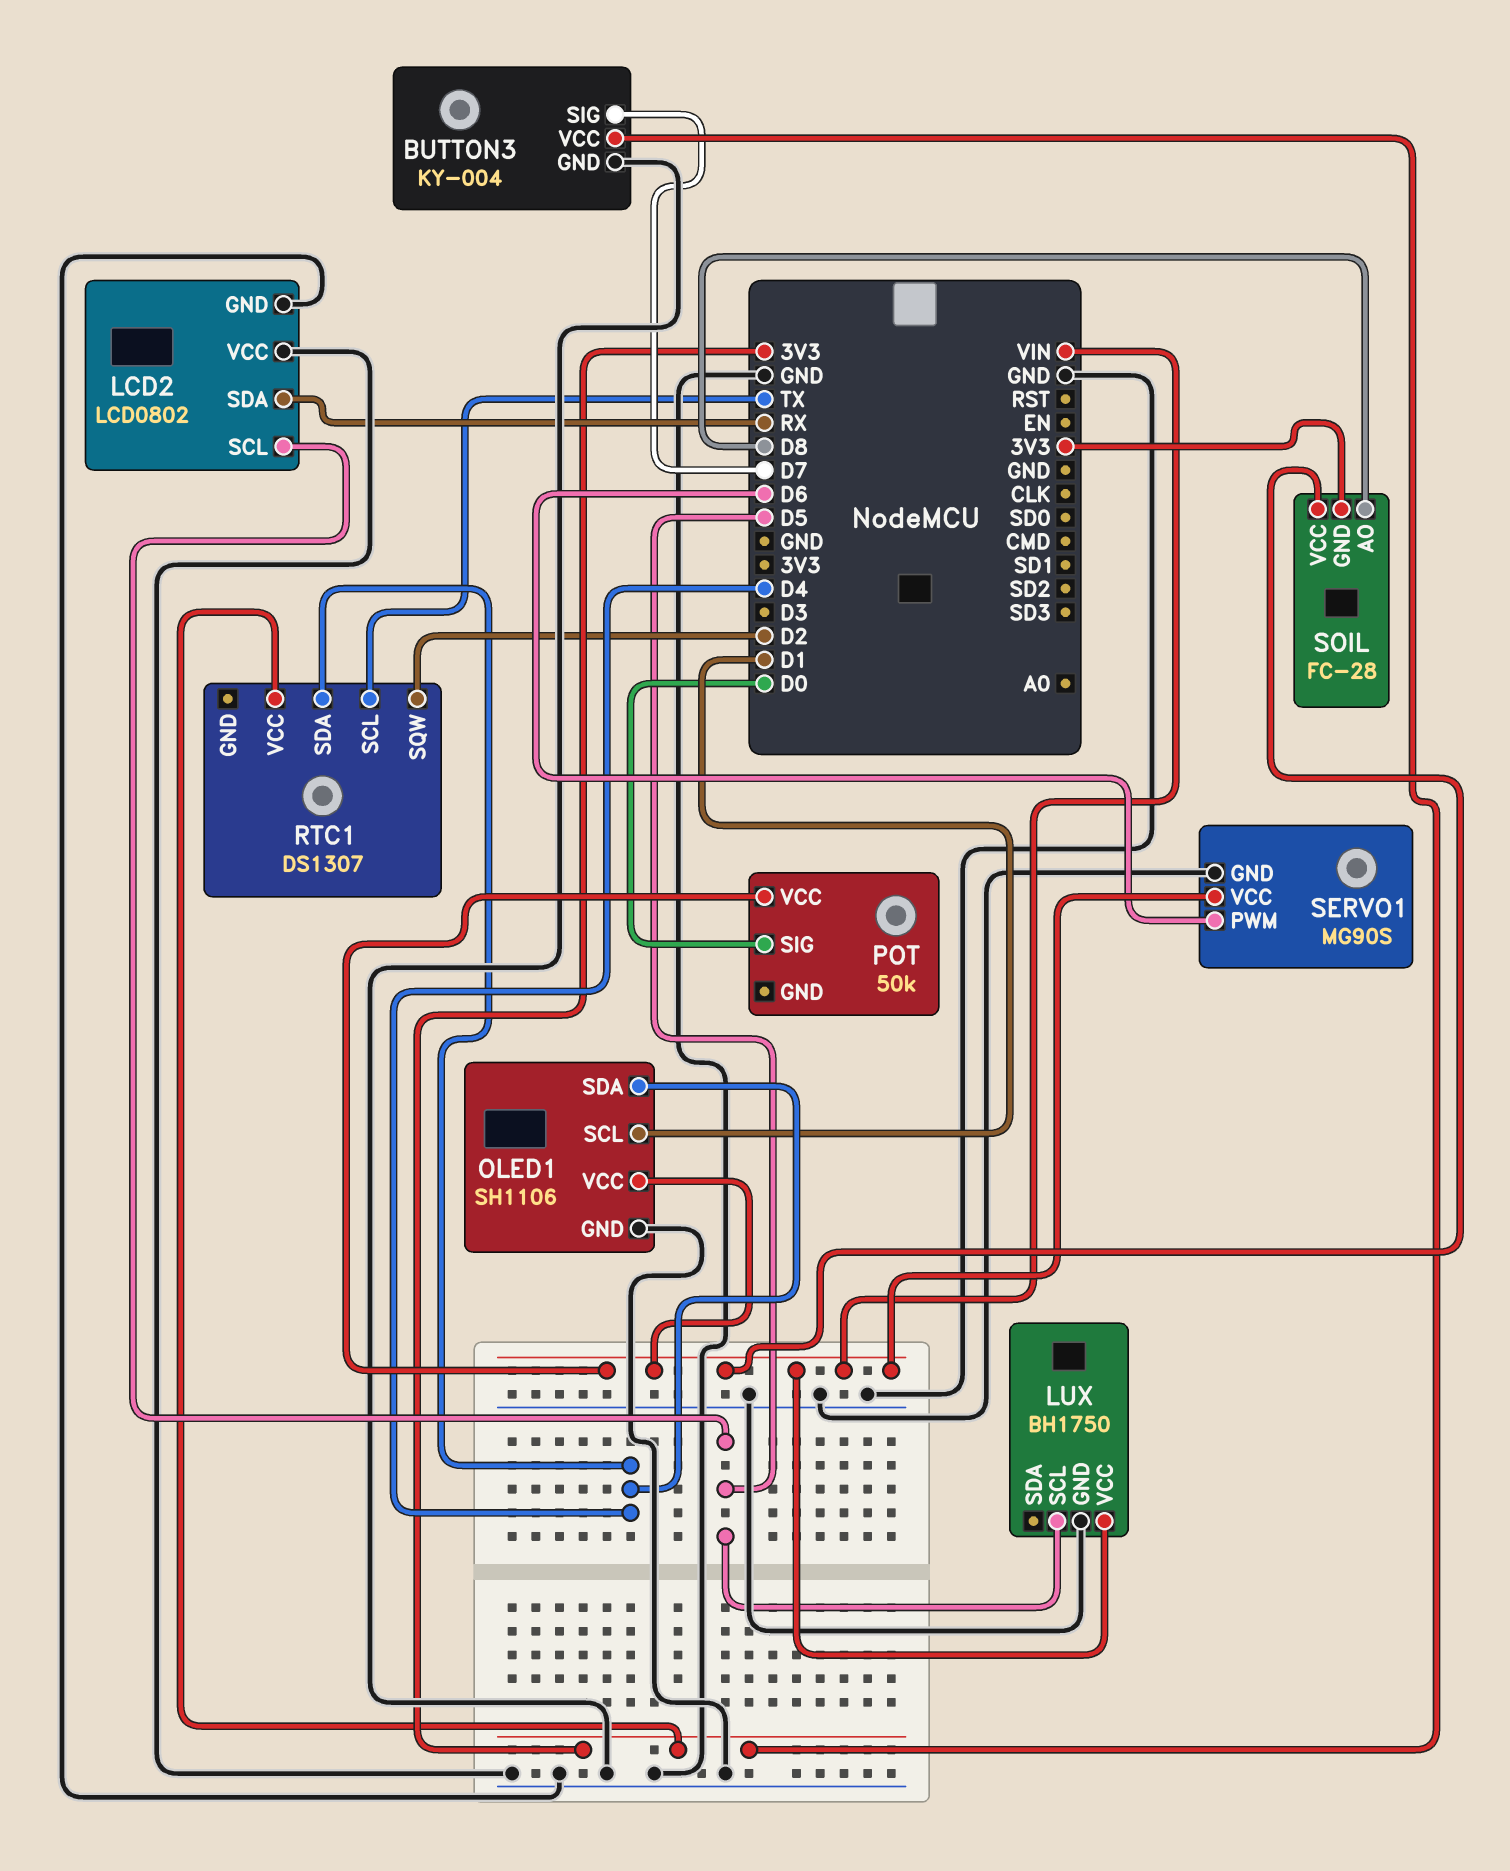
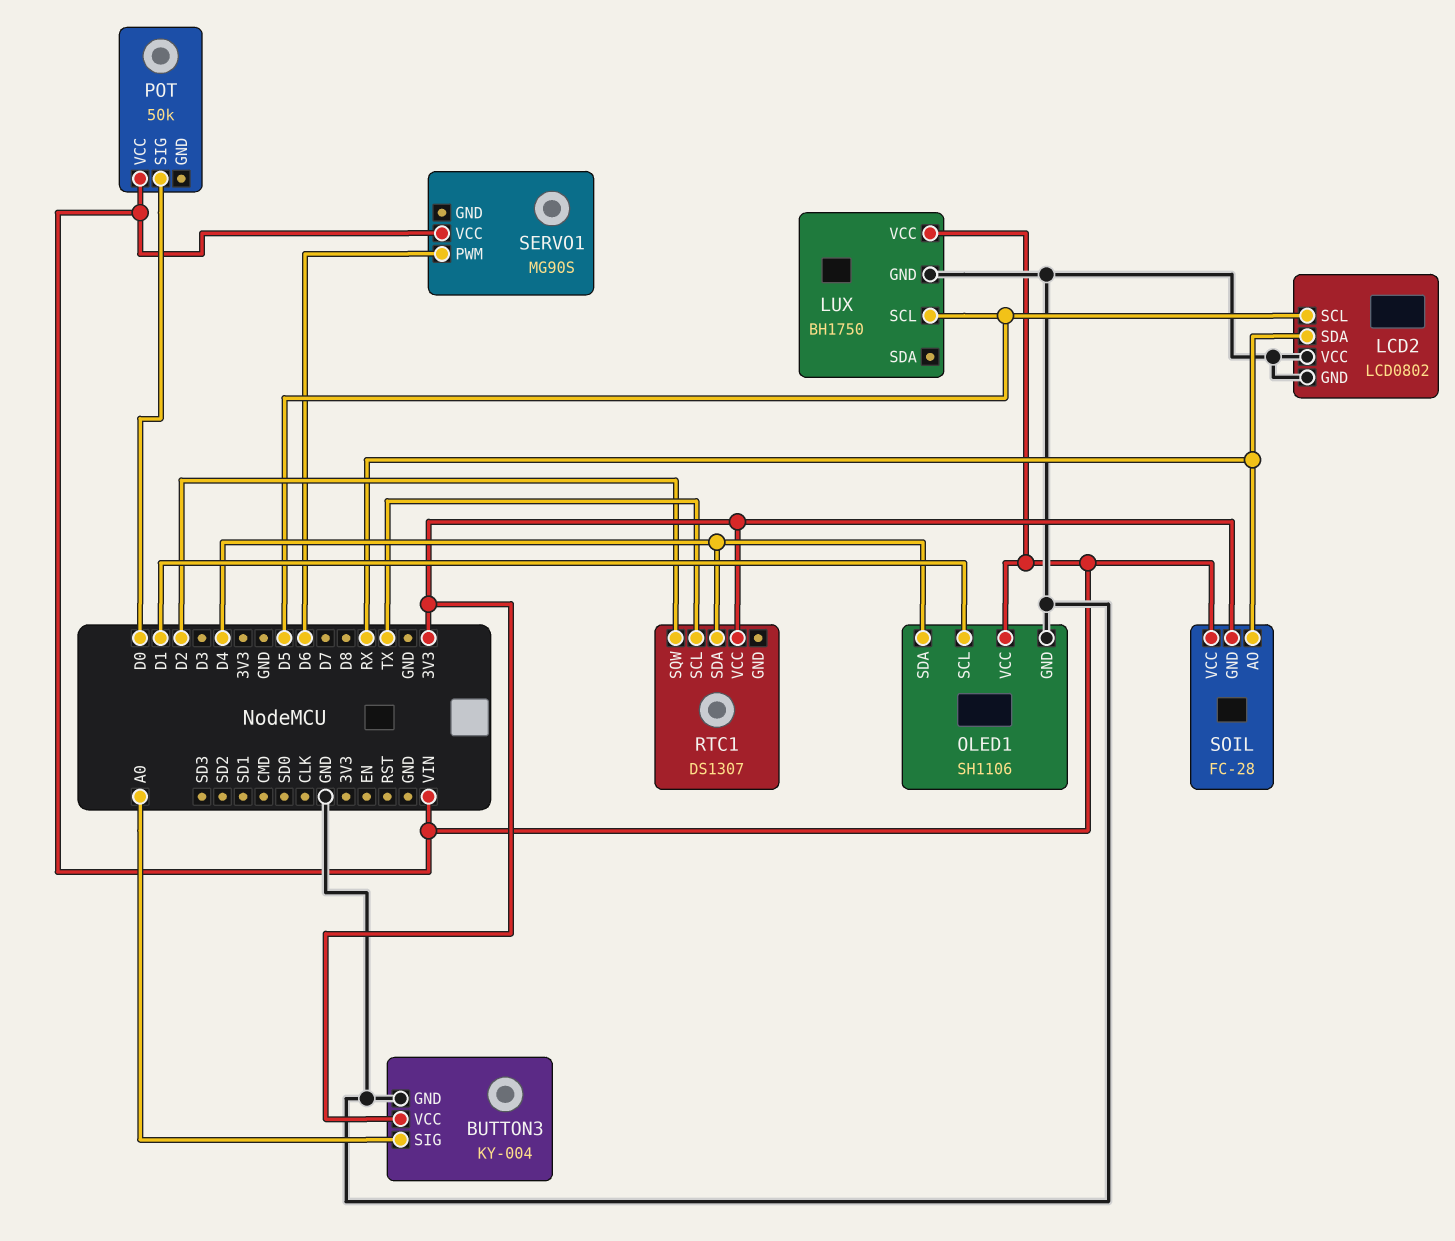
BUTTON3 pin SIG: D7 -> A0
SERVO1 pin GND: GND -> none
SOIL pin AO: D8 -> RX

